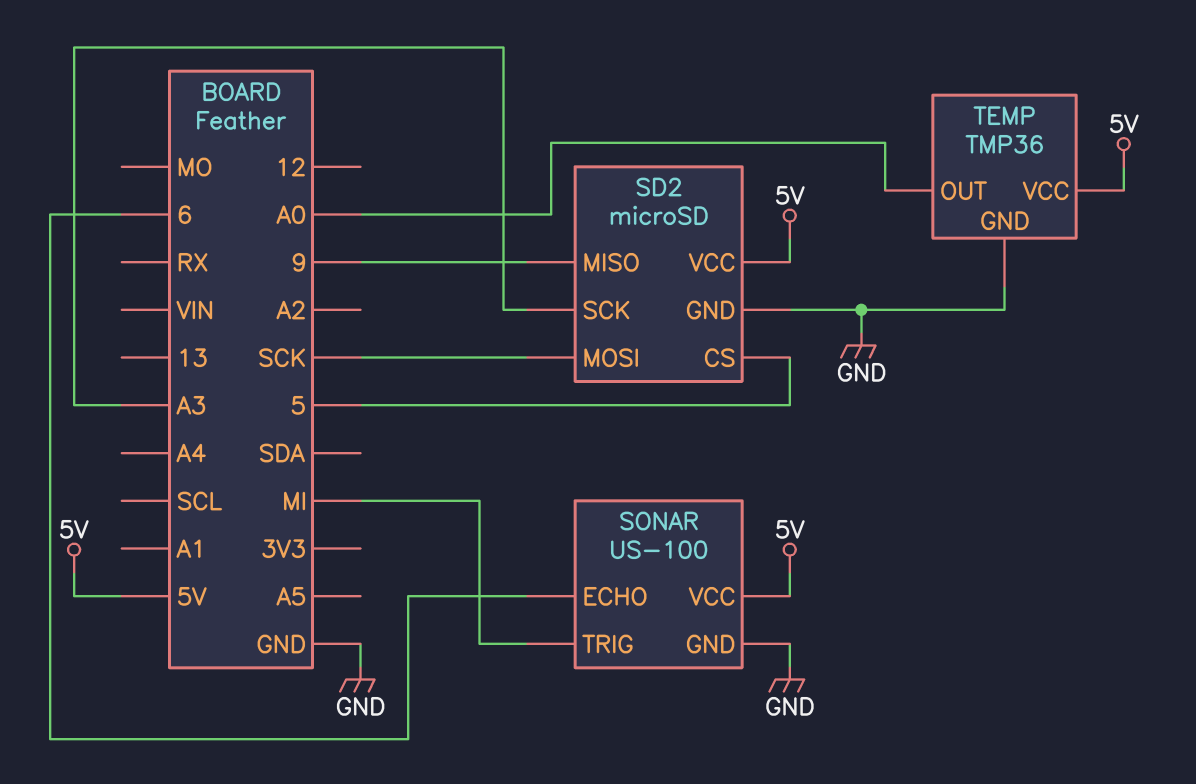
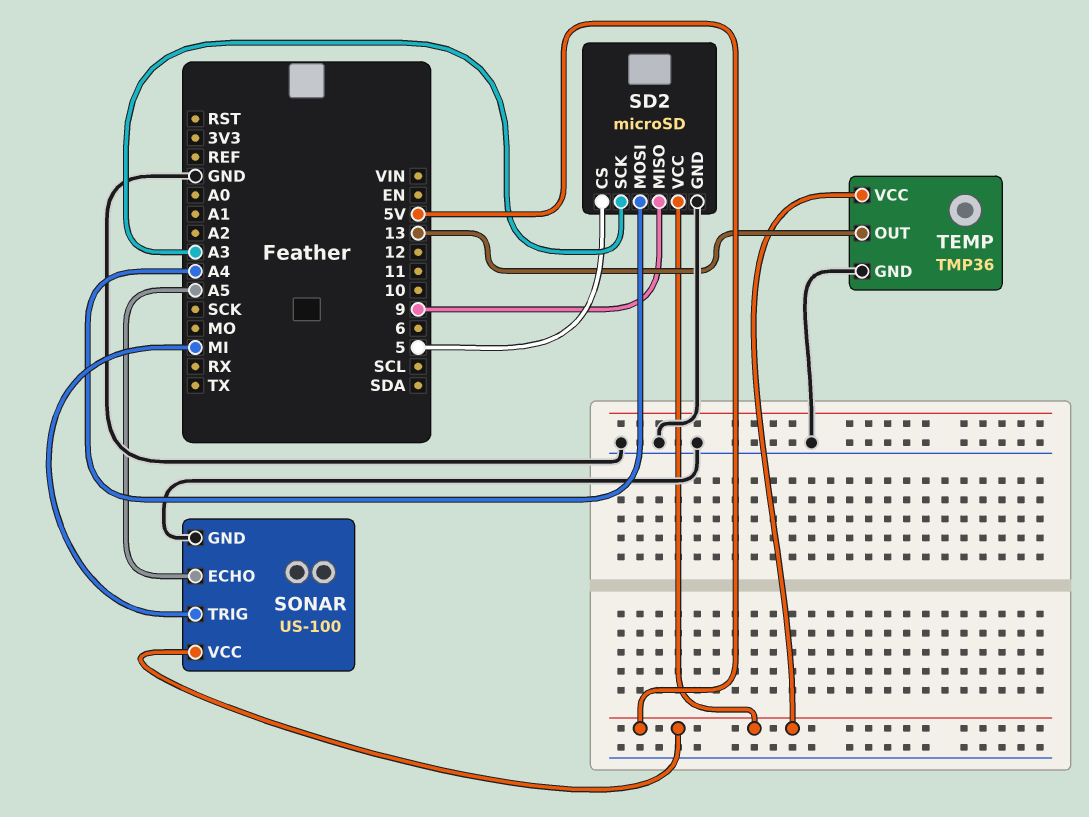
SD2 pin MOSI: SCK -> A4
SONAR pin ECHO: 6 -> A5
TEMP pin OUT: A0 -> 13

